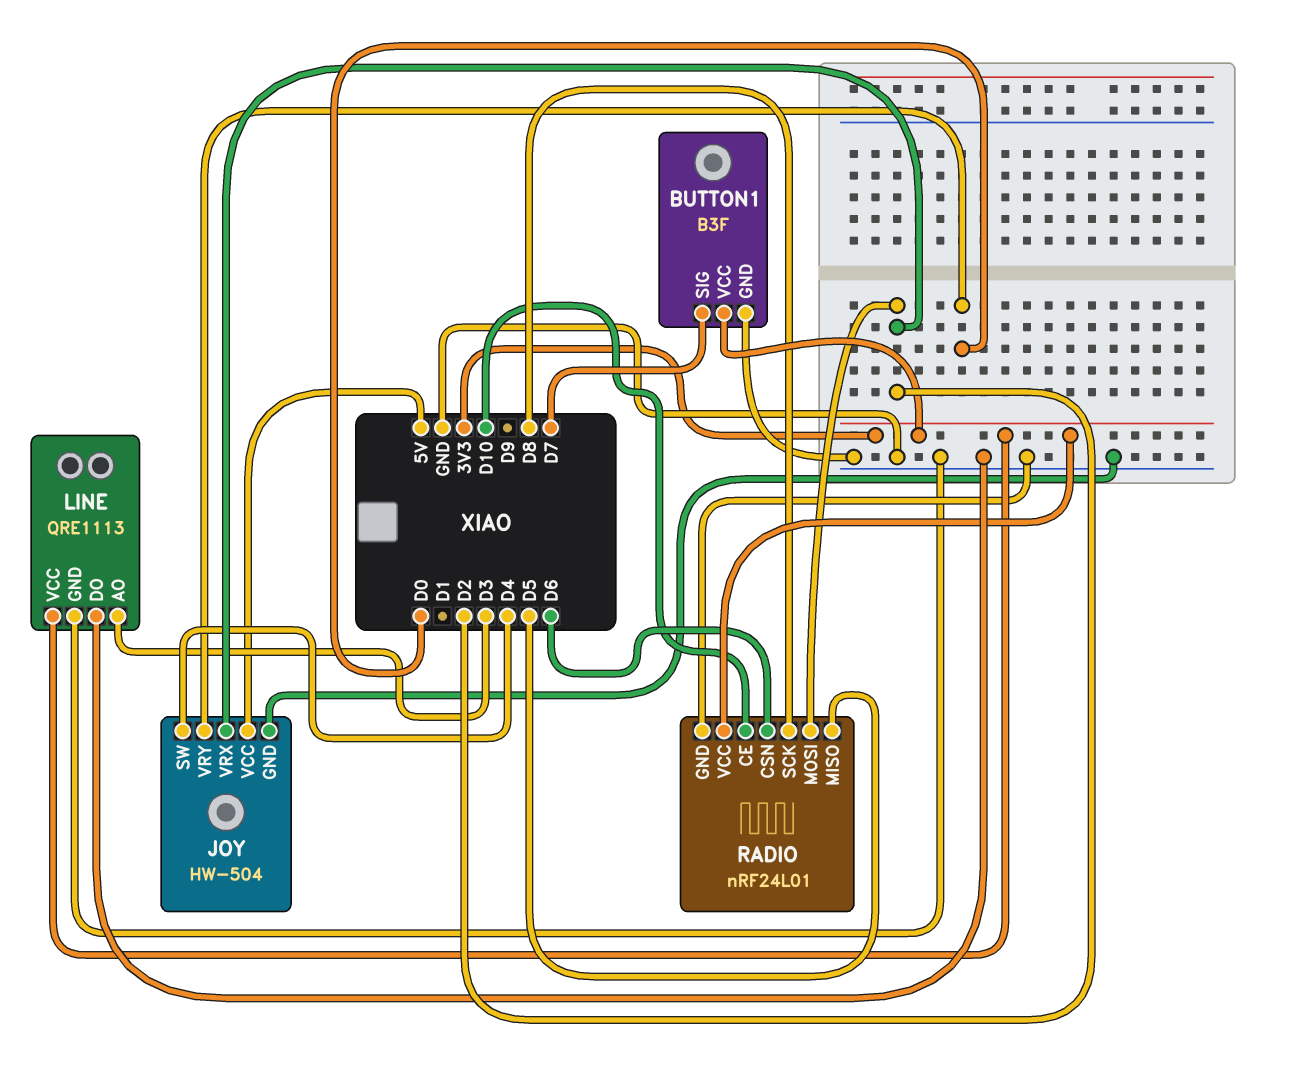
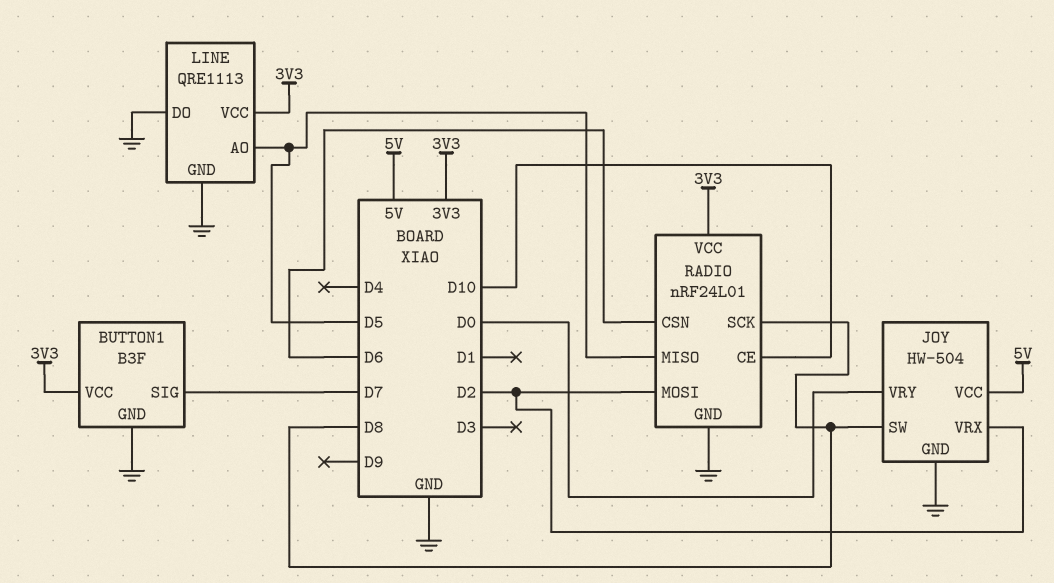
JOY pin SW: D4 -> D8
LINE pin AO: D3 -> D5

